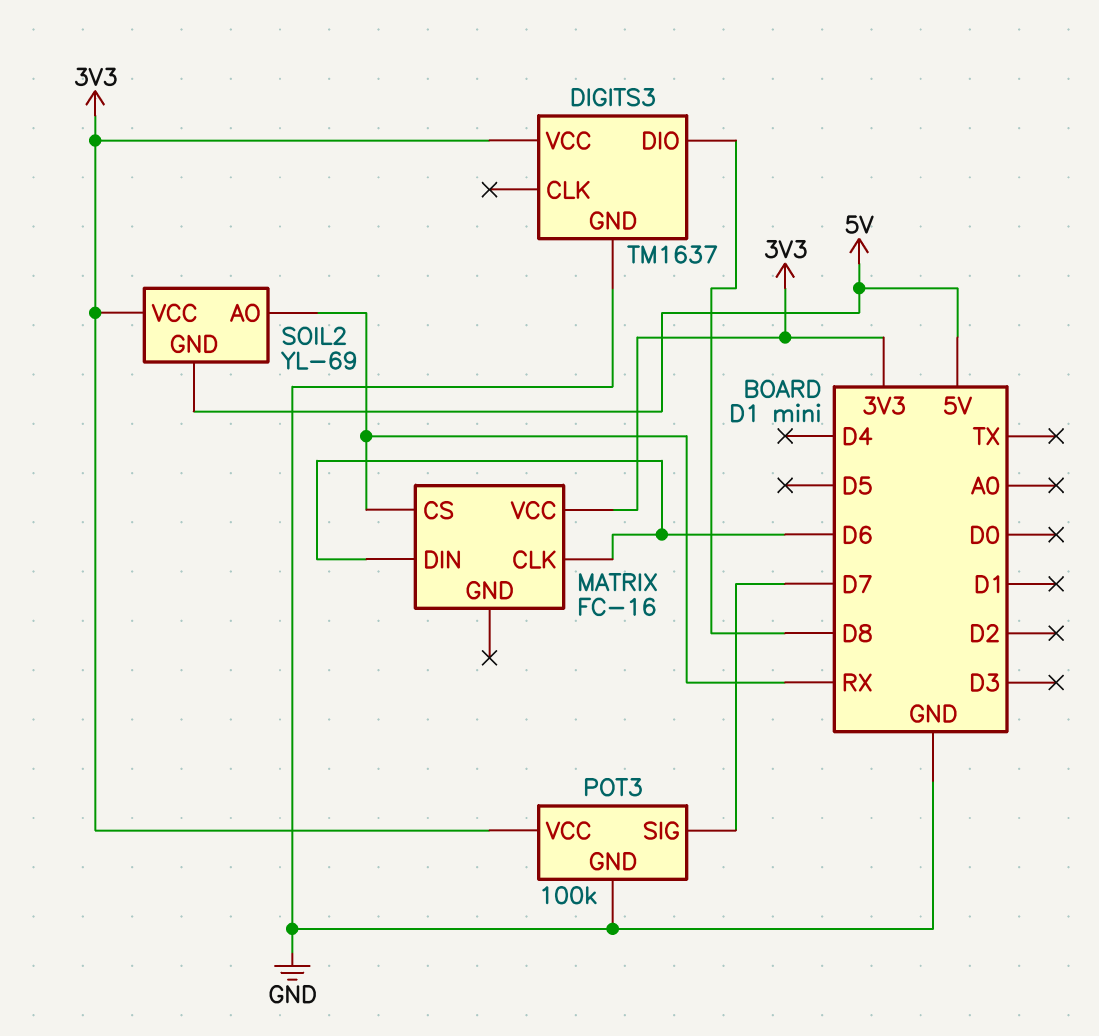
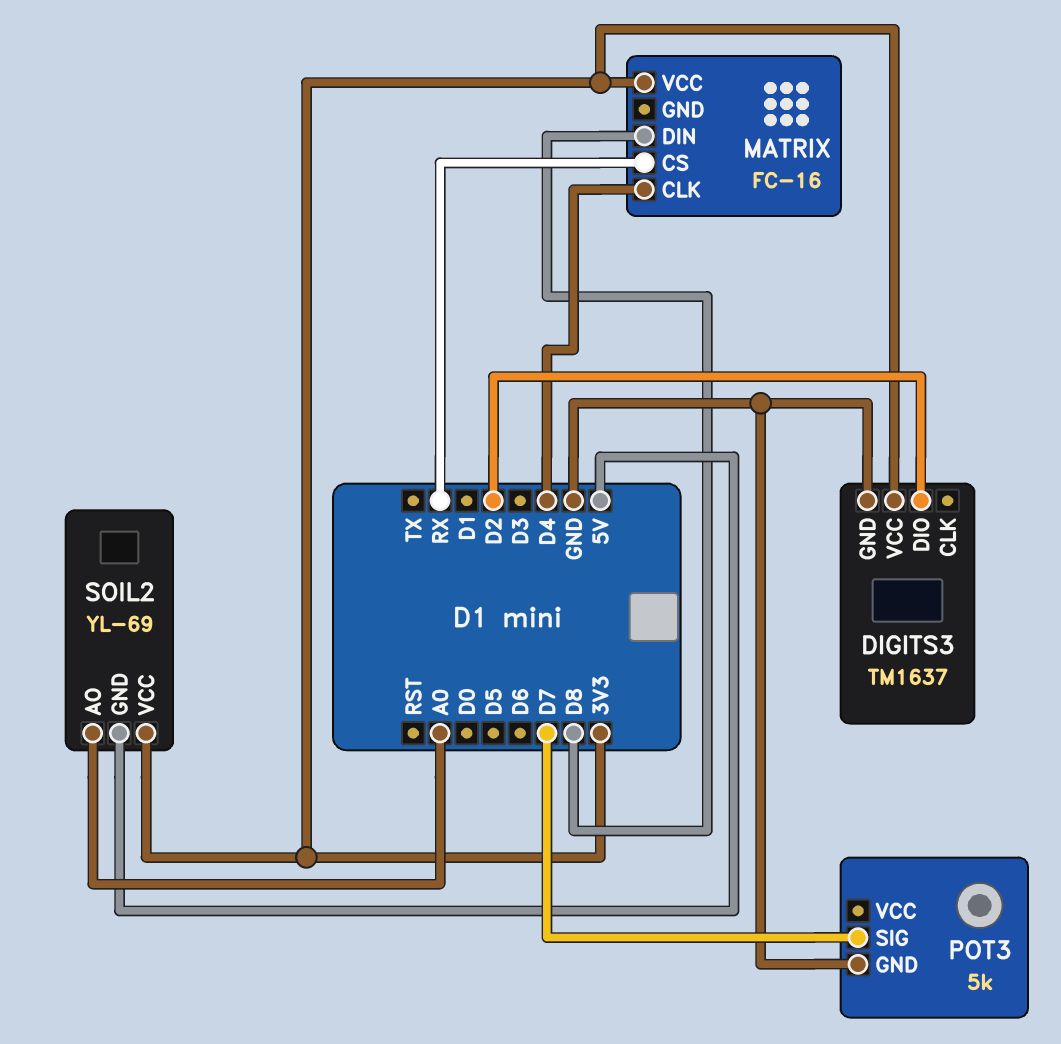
DIGITS3 pin DIO: D8 -> D2
MATRIX pin CLK: D6 -> D4
MATRIX pin DIN: D6 -> D8
POT3: 100k -> 5k
POT3 pin VCC: 3V3 -> none
SOIL2 pin AO: RX -> A0

